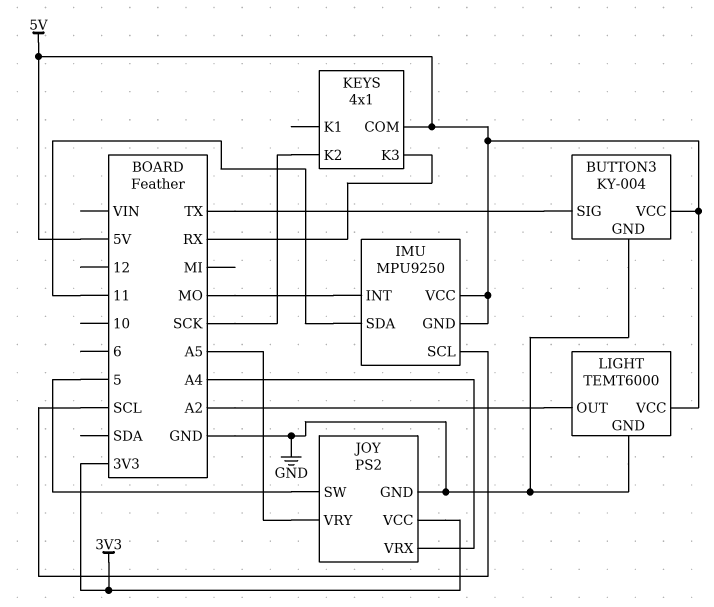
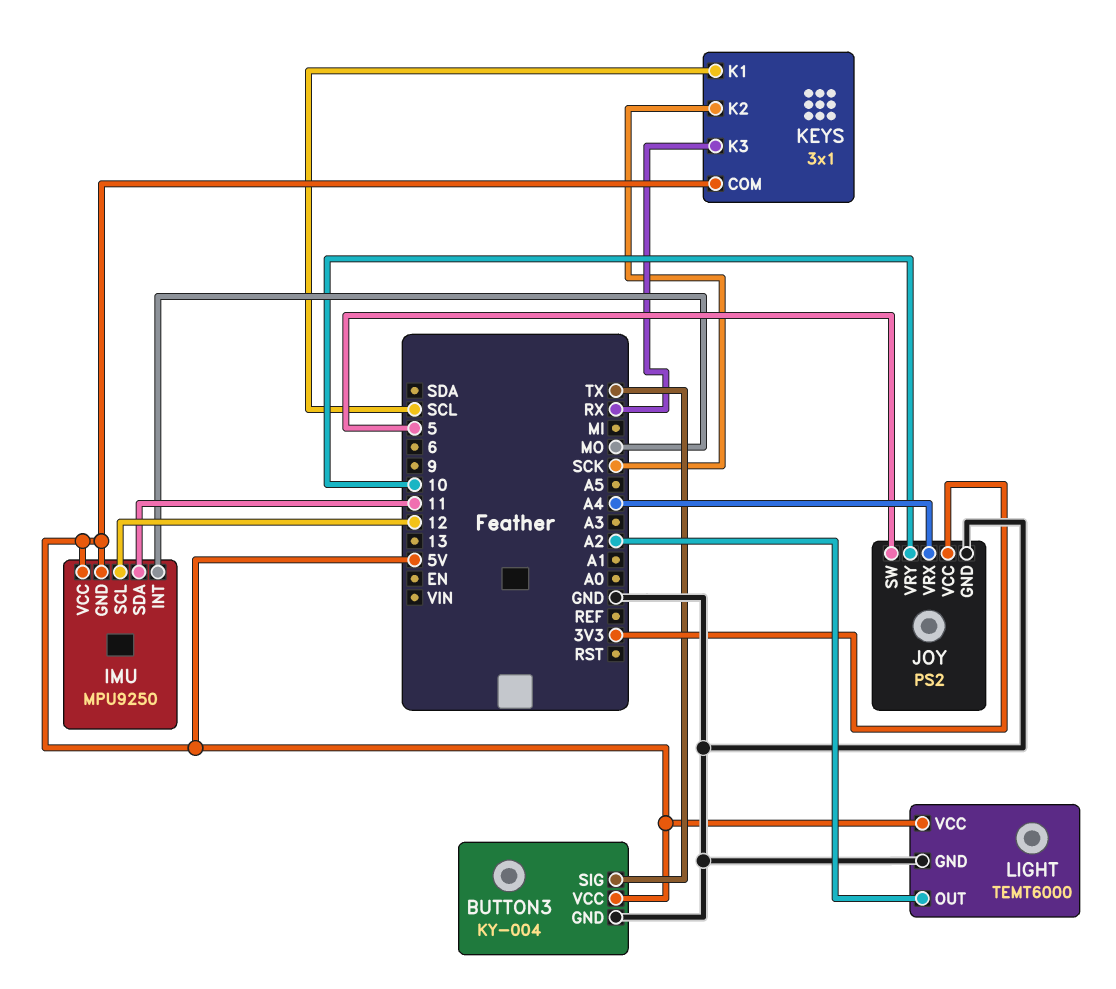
IMU pin SCL: SCL -> 12
JOY pin VRY: A5 -> 10
KEYS: 4x1 -> 3x1
KEYS pin K1: none -> SCL

